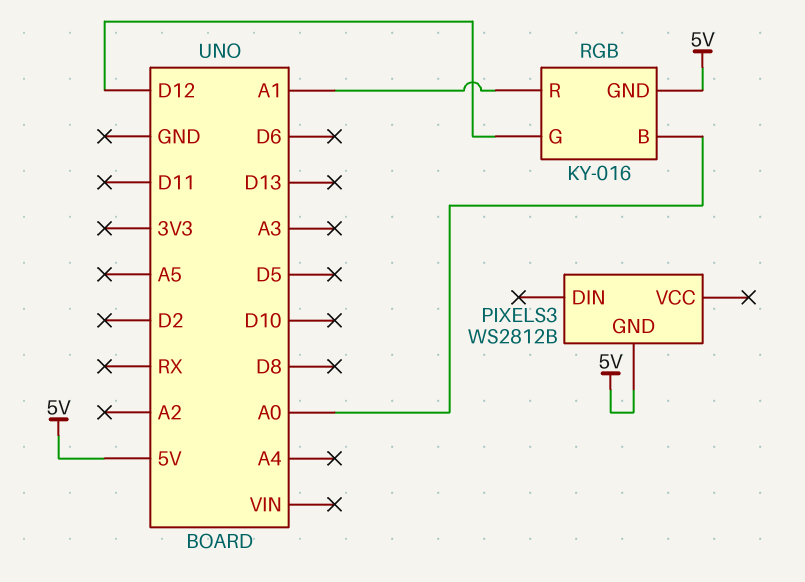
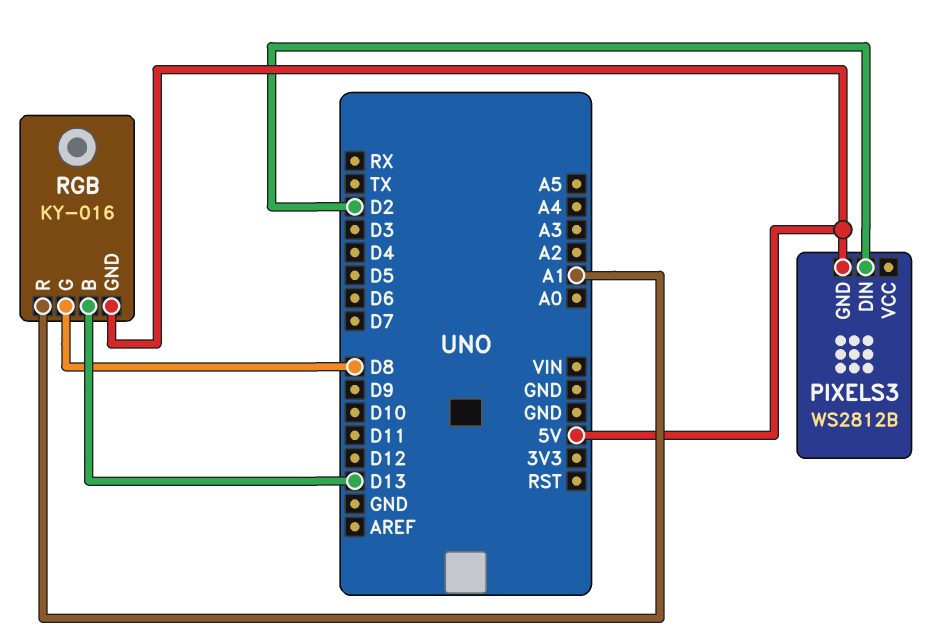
PIXELS3 pin DIN: none -> D2
RGB pin B: A0 -> D13
RGB pin G: D12 -> D8

